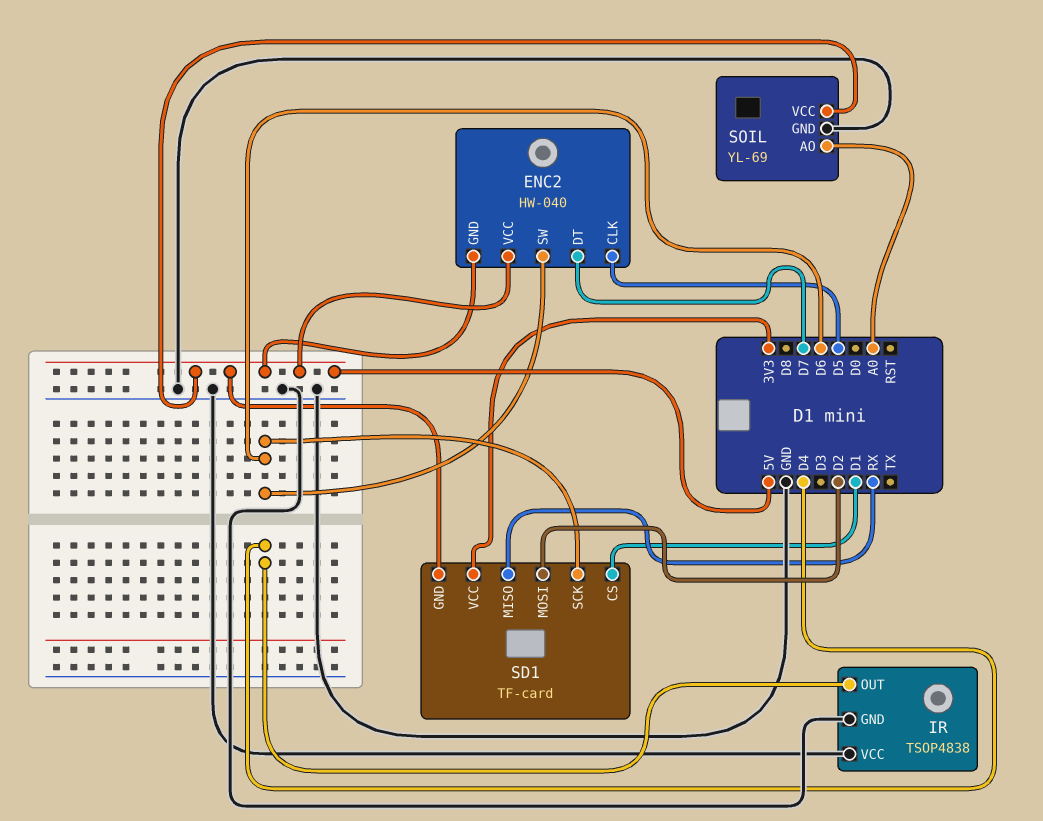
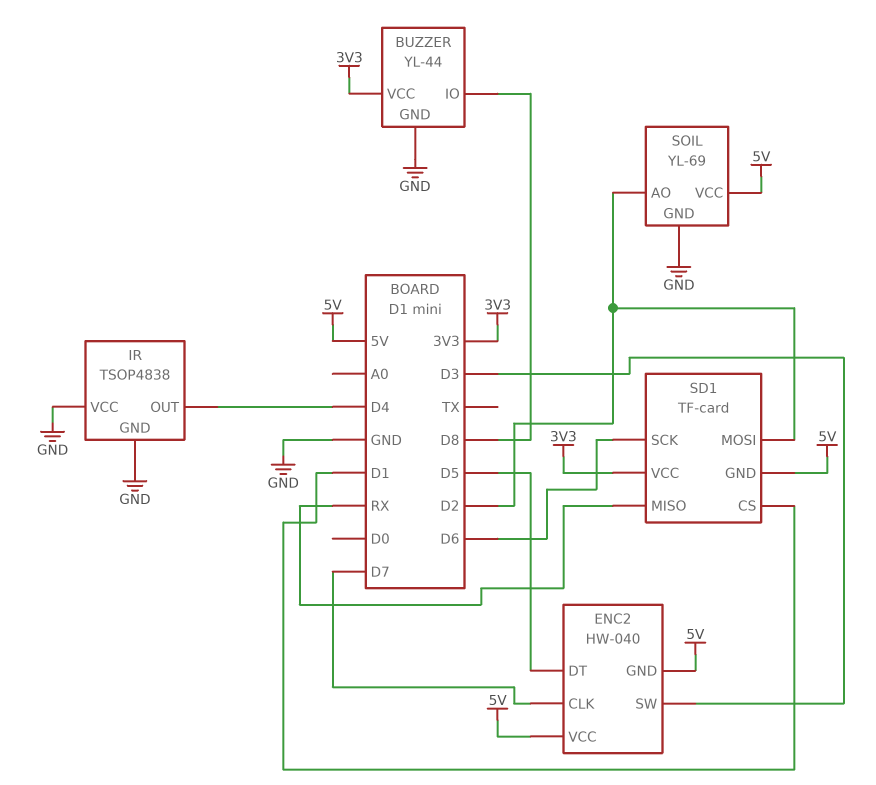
BUZZER: none -> YL-44
BUZZER pin GND: none -> GND
BUZZER pin IO: none -> D8
BUZZER pin VCC: none -> 3V3
ENC2 pin CLK: D5 -> D7
ENC2 pin DT: D7 -> D5
ENC2 pin SW: D6 -> D3
SOIL pin AO: A0 -> D2

